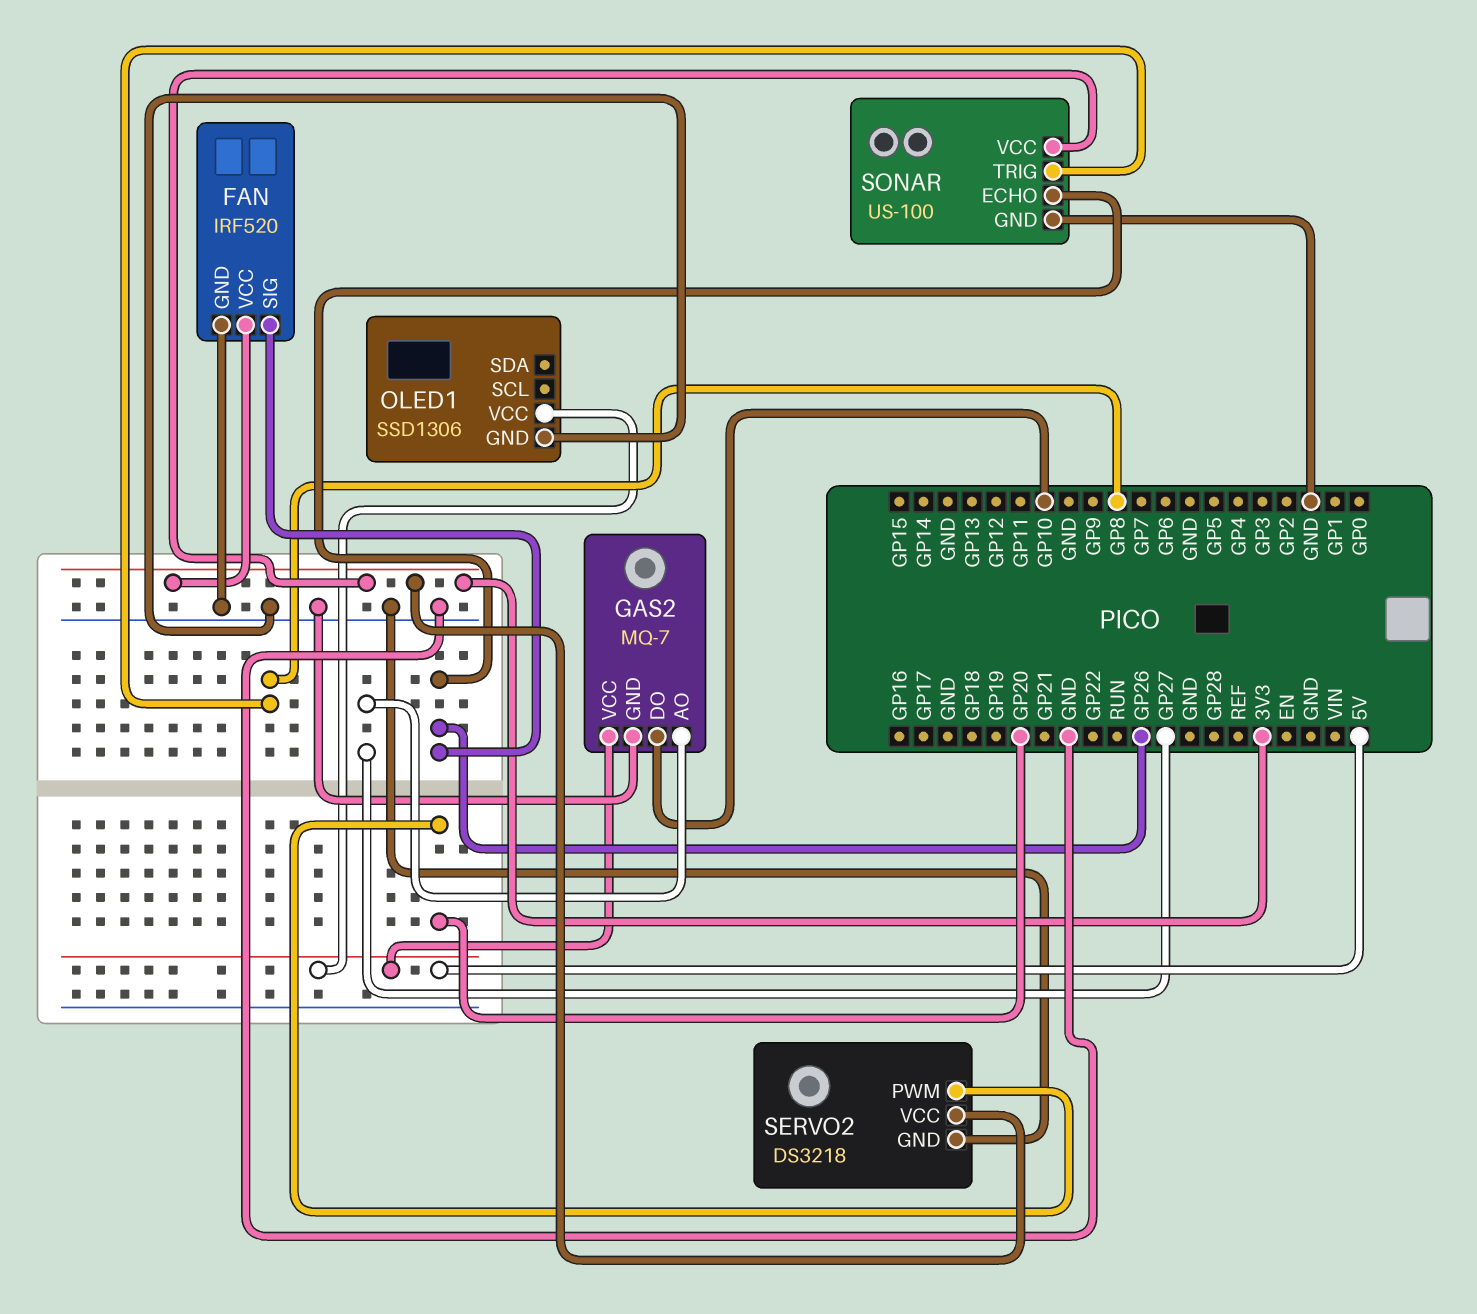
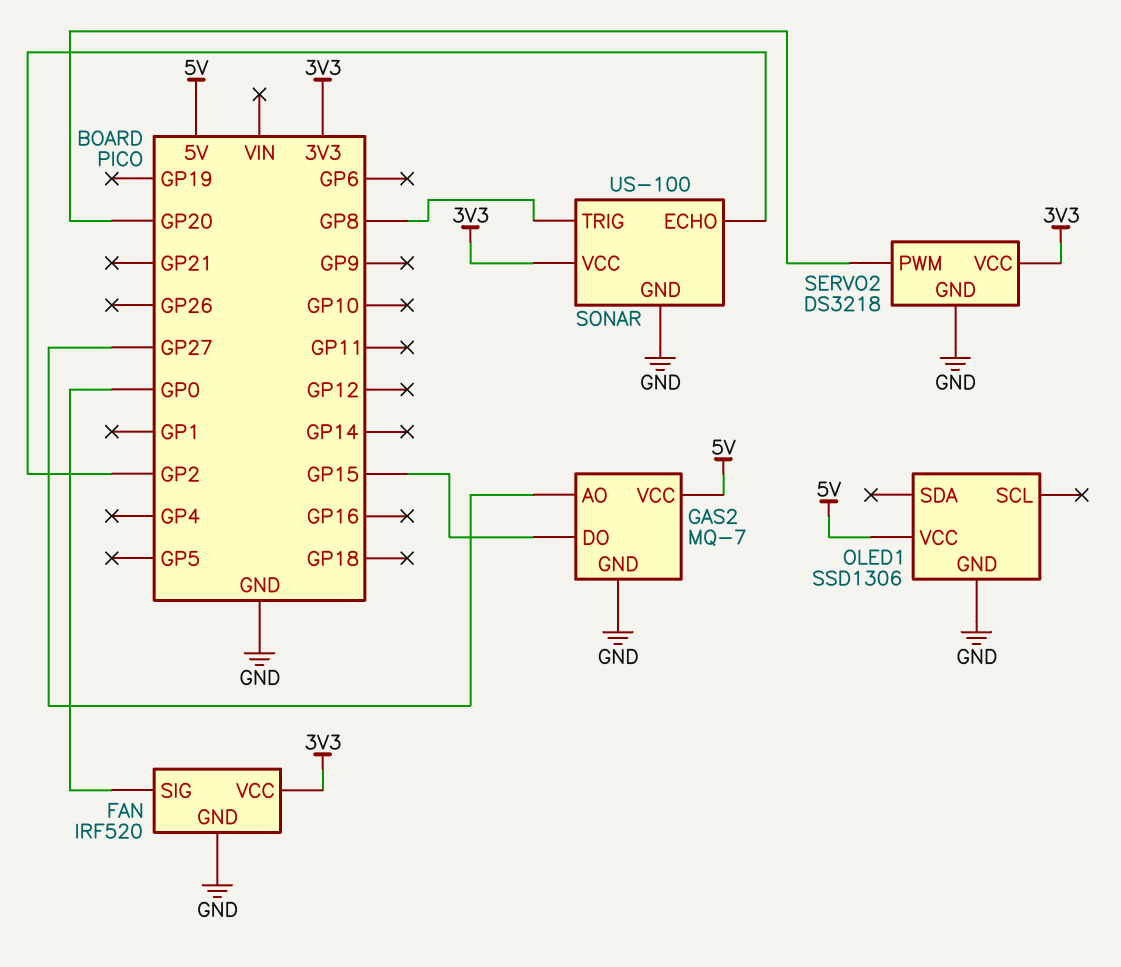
FAN pin SIG: GP26 -> GP0
GAS2 pin DO: GP10 -> GP15
SONAR pin ECHO: GP26 -> GP2

